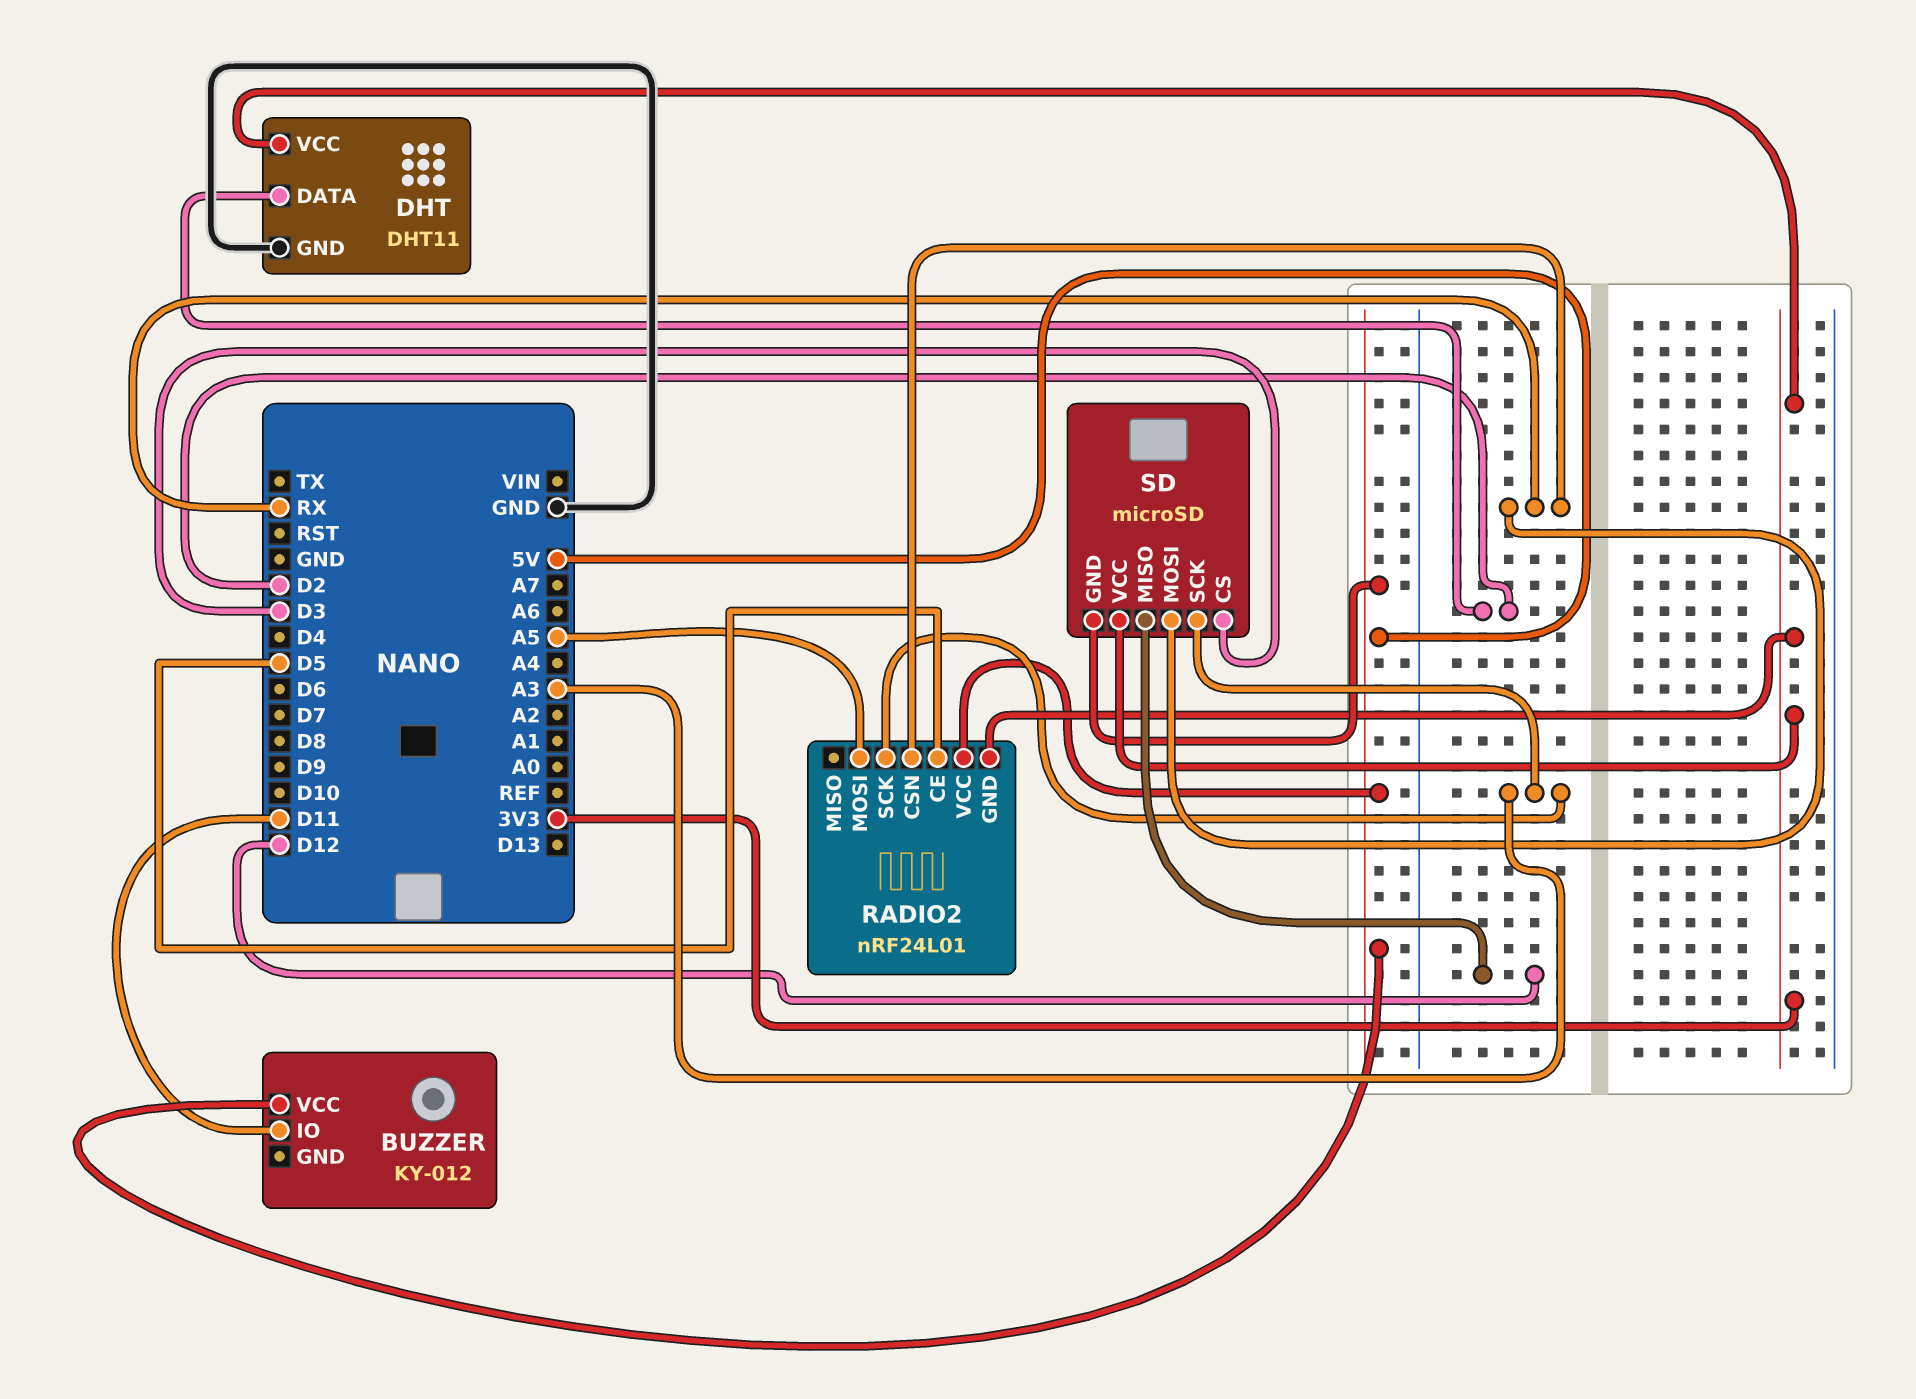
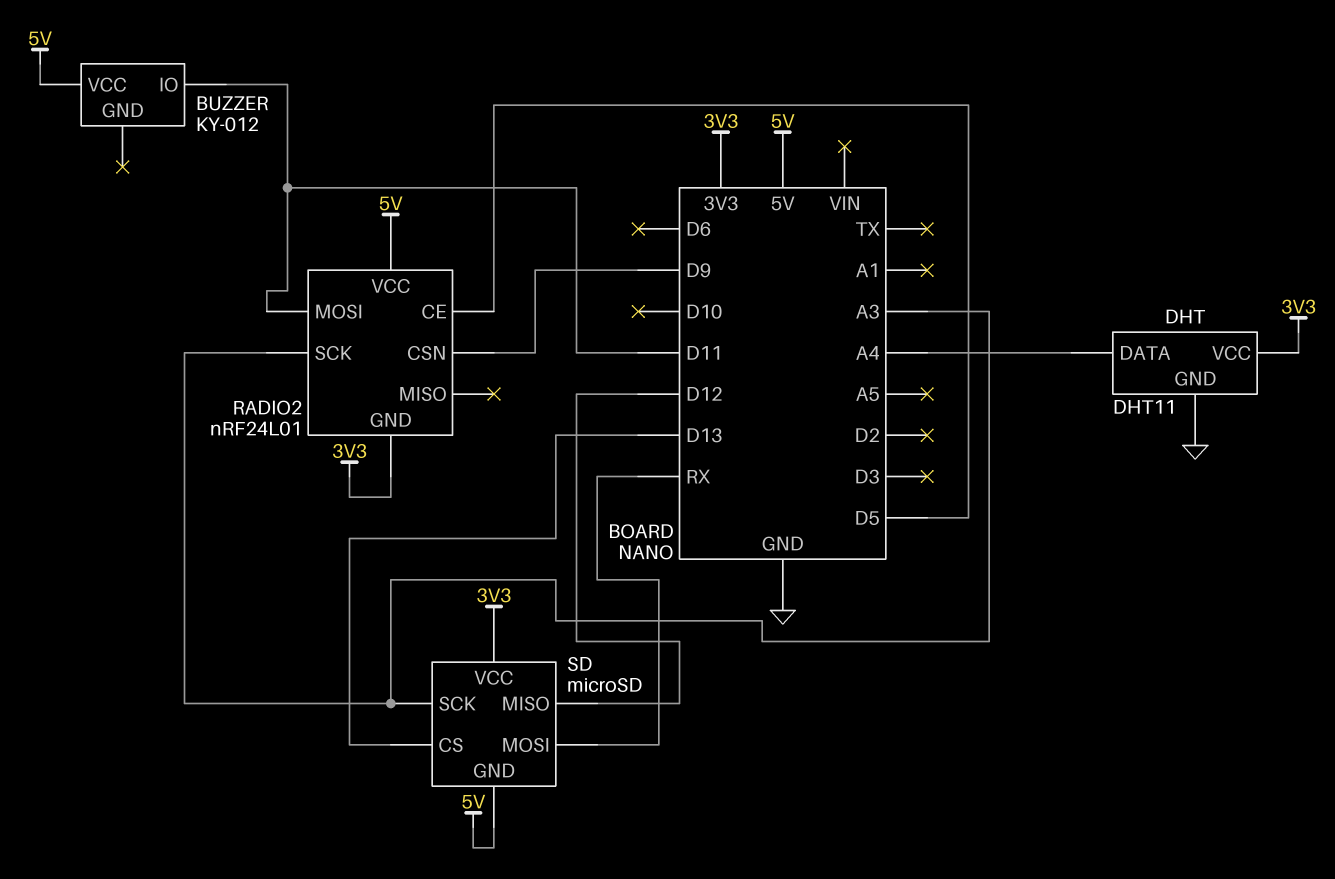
DHT pin DATA: D2 -> A4
RADIO2 pin CSN: RX -> D9
RADIO2 pin MOSI: A5 -> D11
SD pin CS: D3 -> D13

